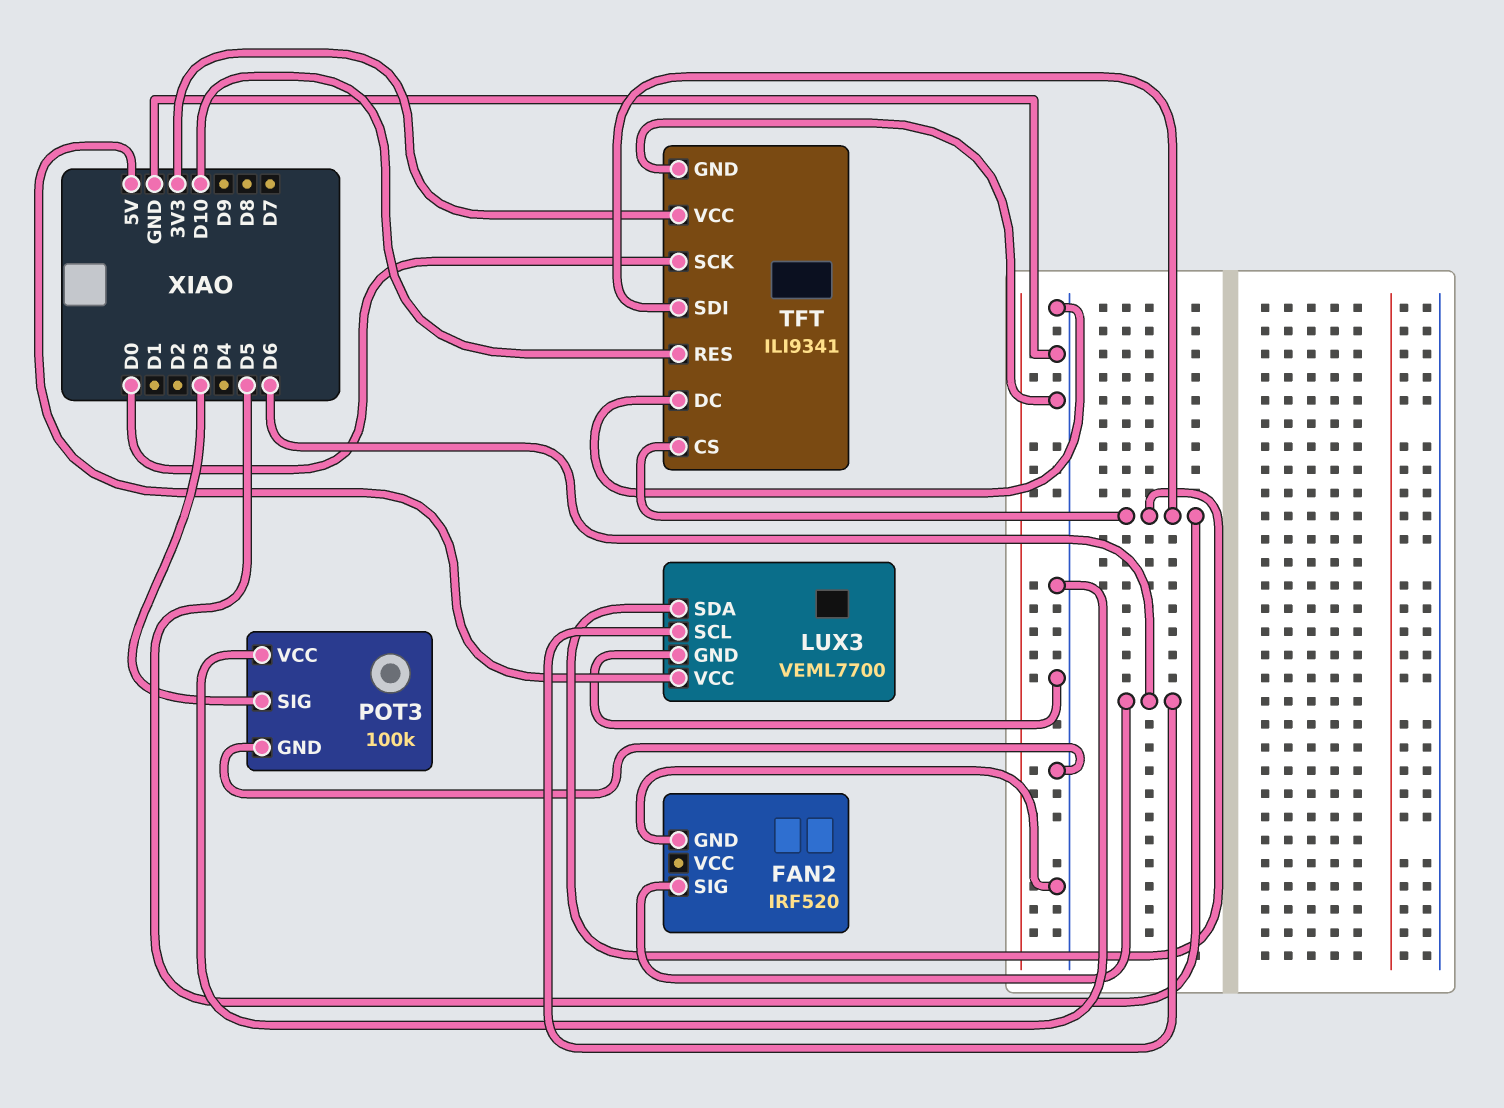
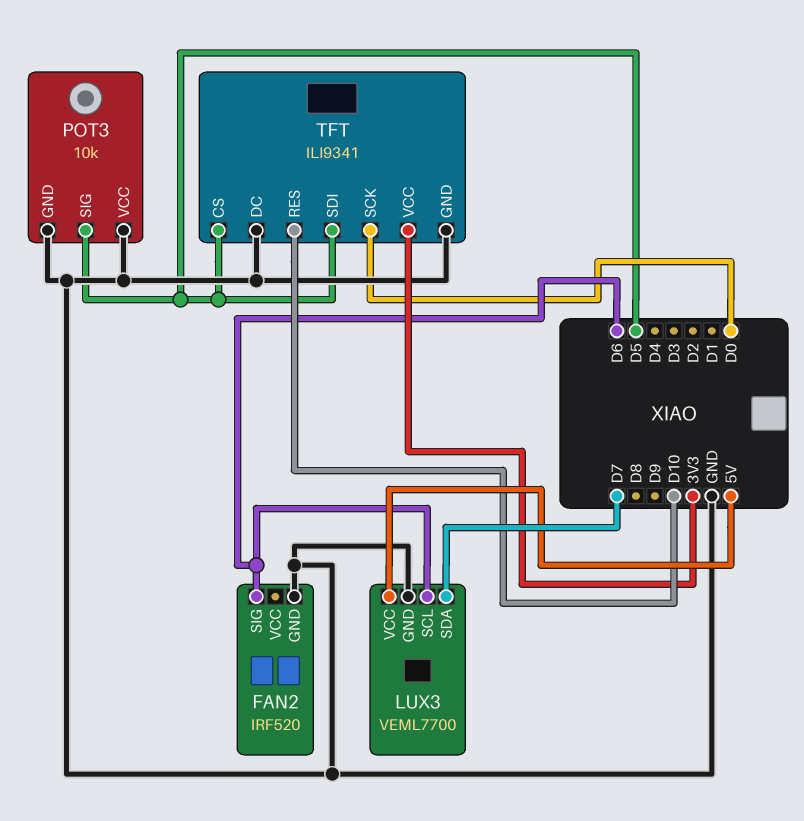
LUX3 pin SDA: D5 -> D7
POT3: 100k -> 10k
POT3 pin SIG: D3 -> D5

